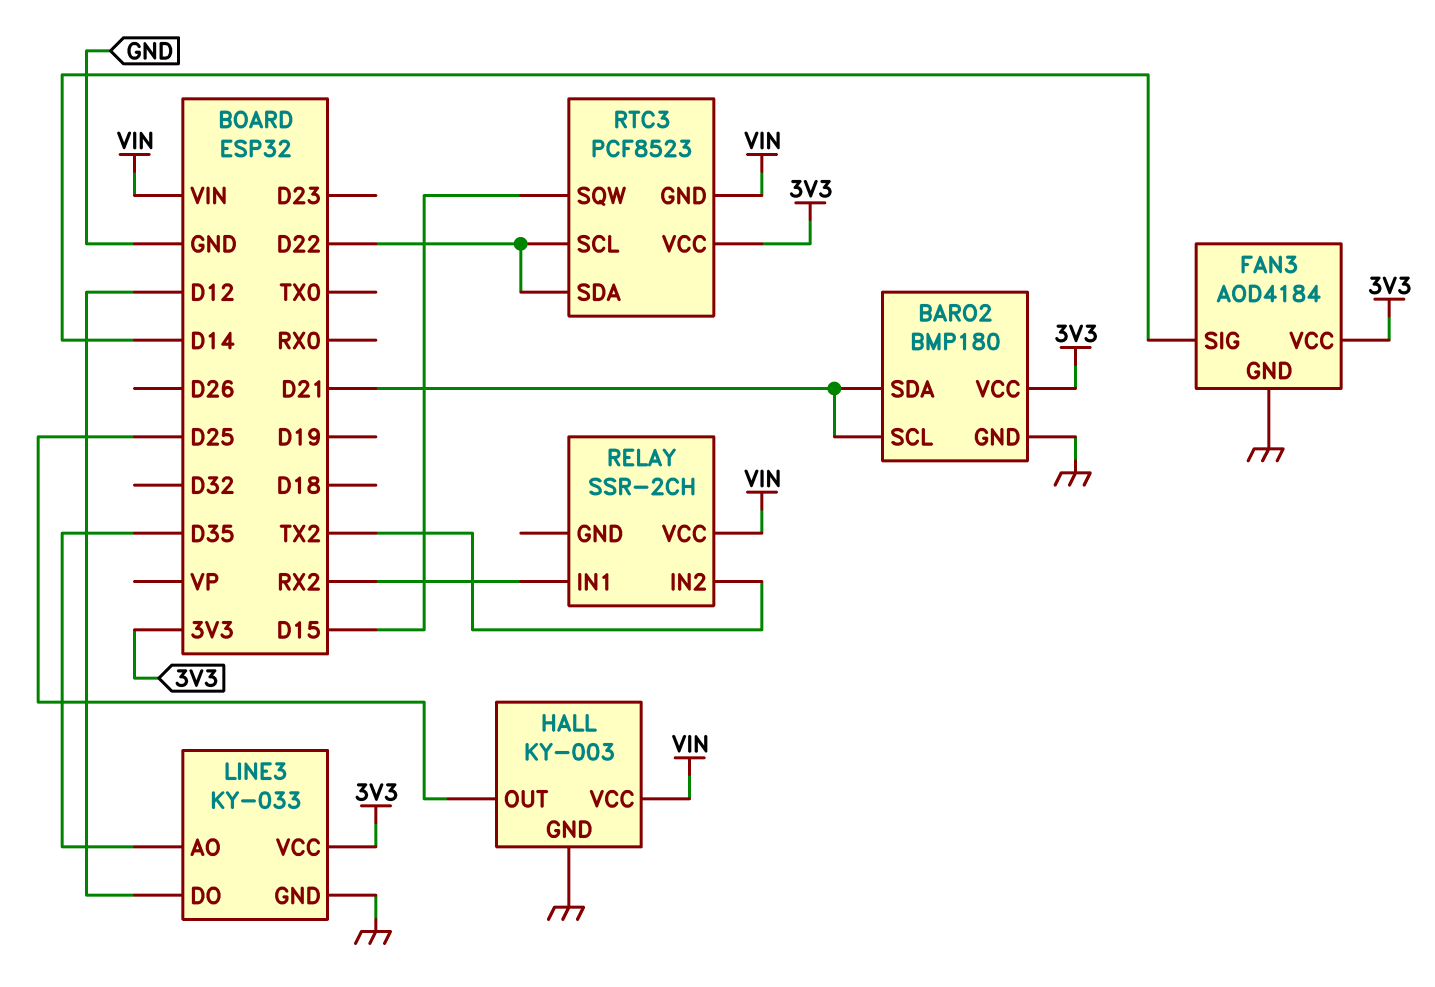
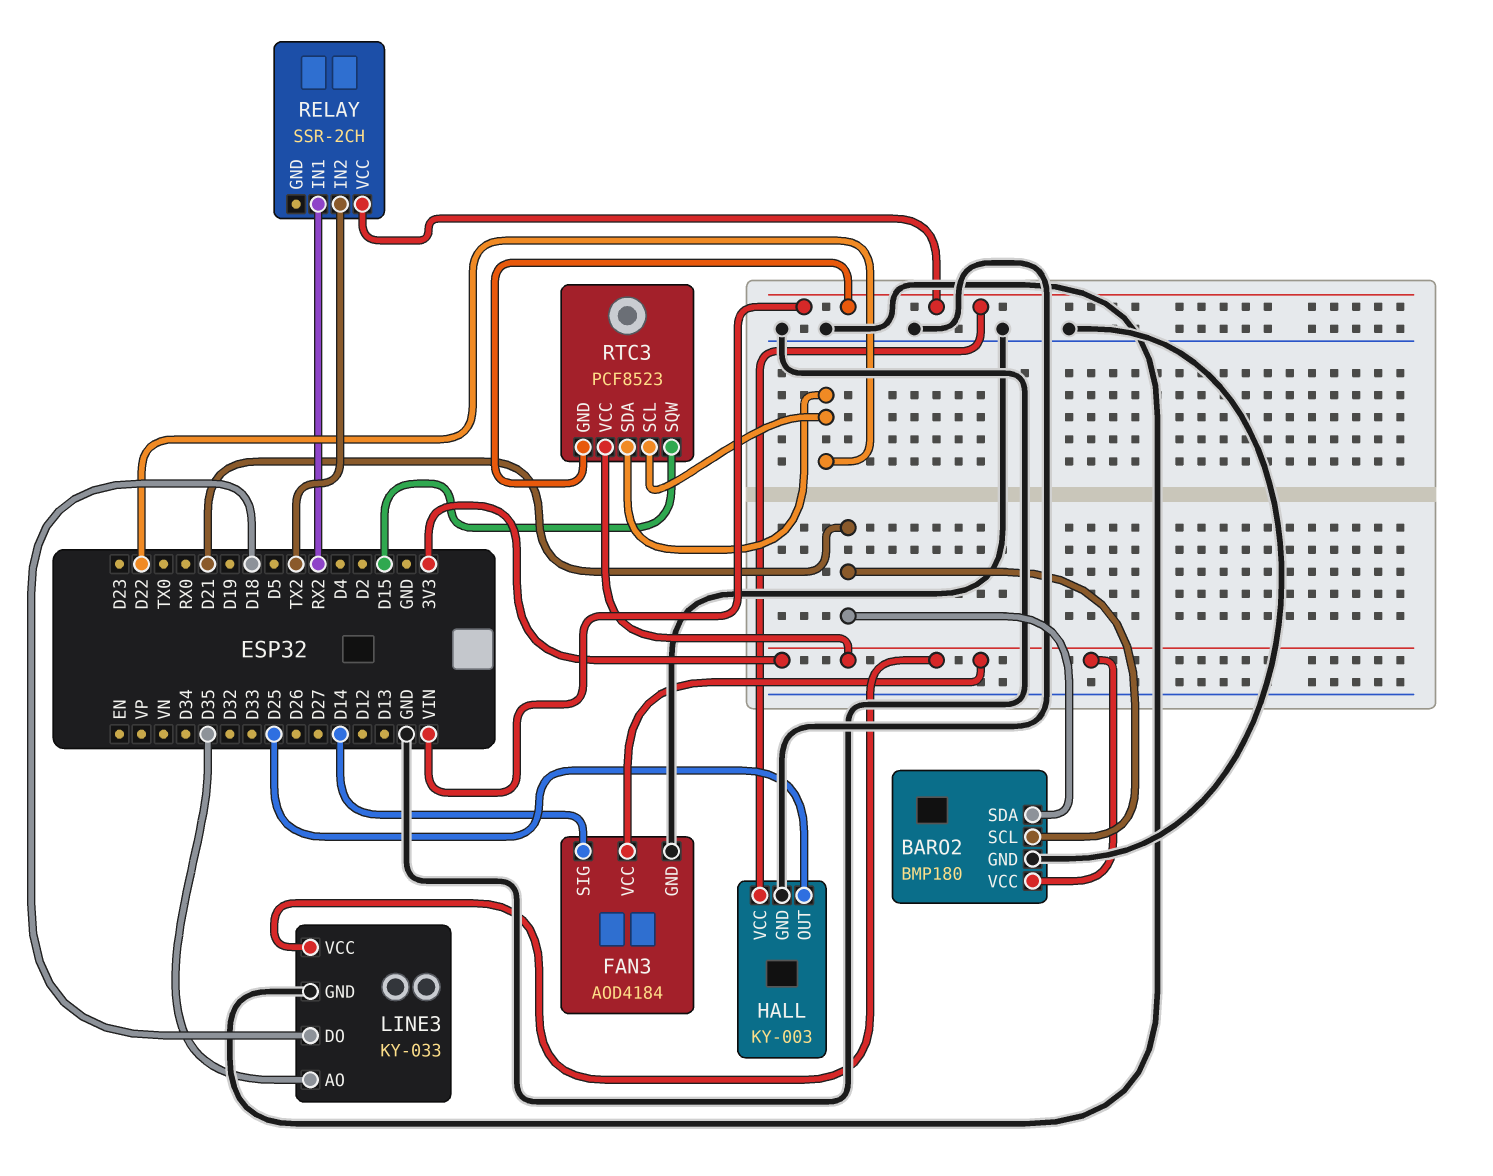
LINE3 pin DO: D12 -> D18

